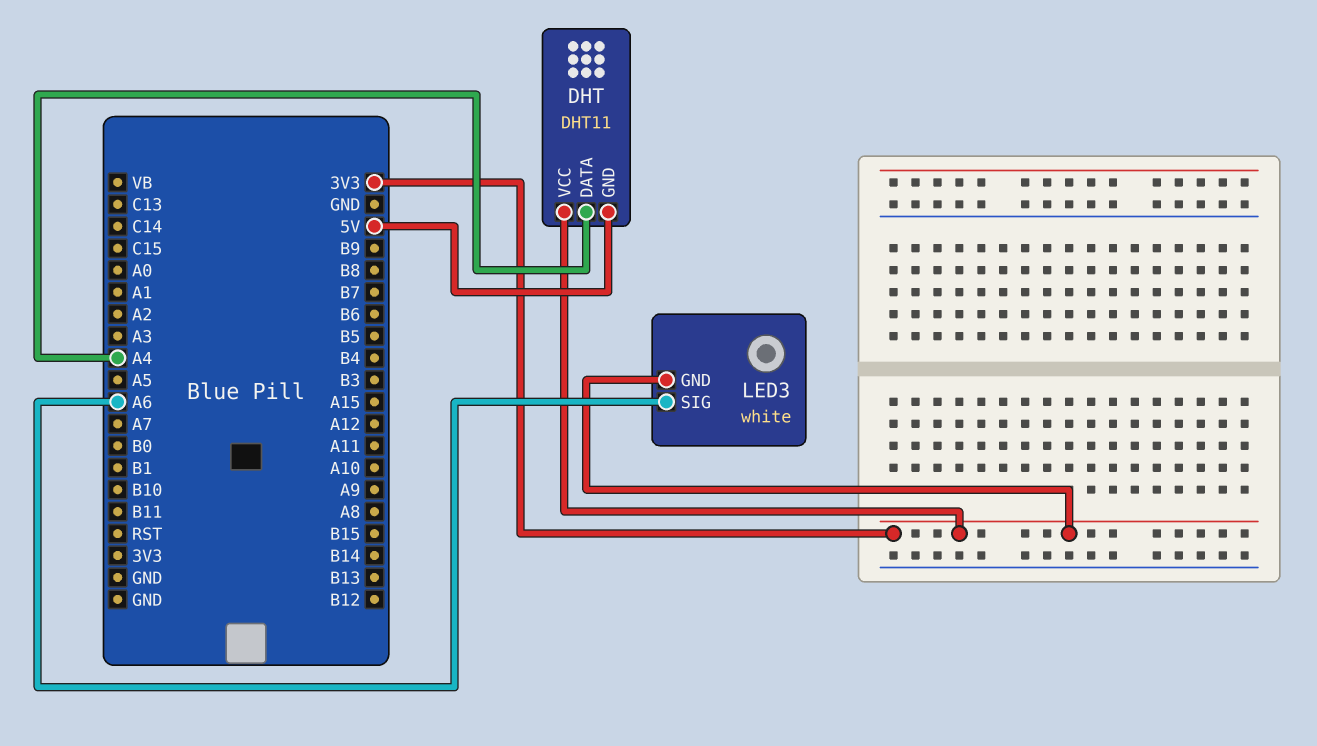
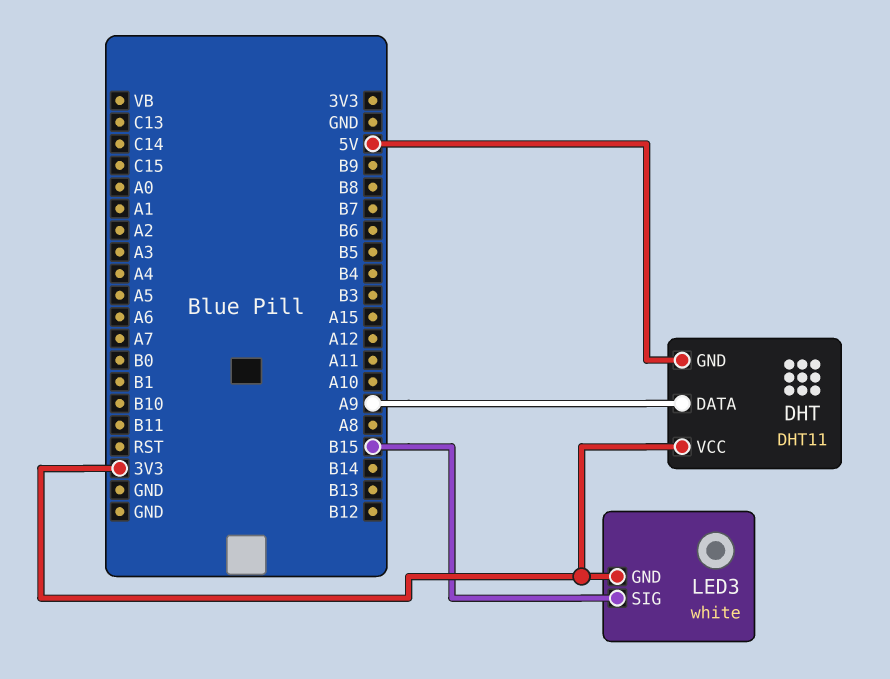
DHT pin DATA: A4 -> A9
LED3 pin SIG: A6 -> B15

